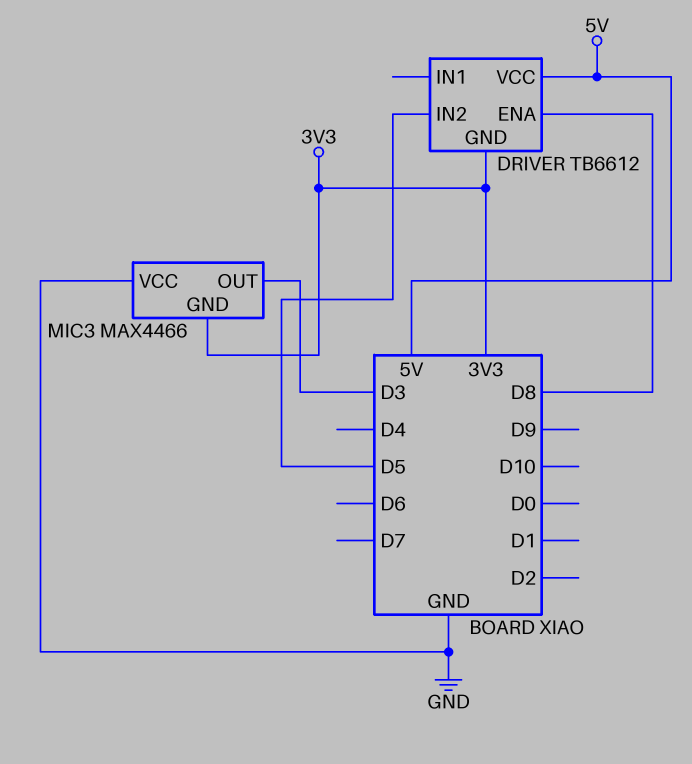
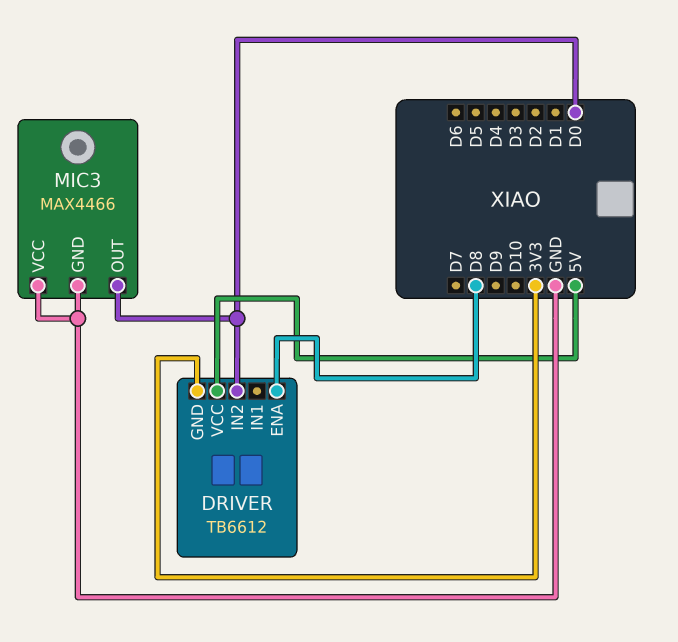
DRIVER pin IN2: D5 -> D0
MIC3 pin GND: 3V3 -> GND
MIC3 pin OUT: D3 -> D0

